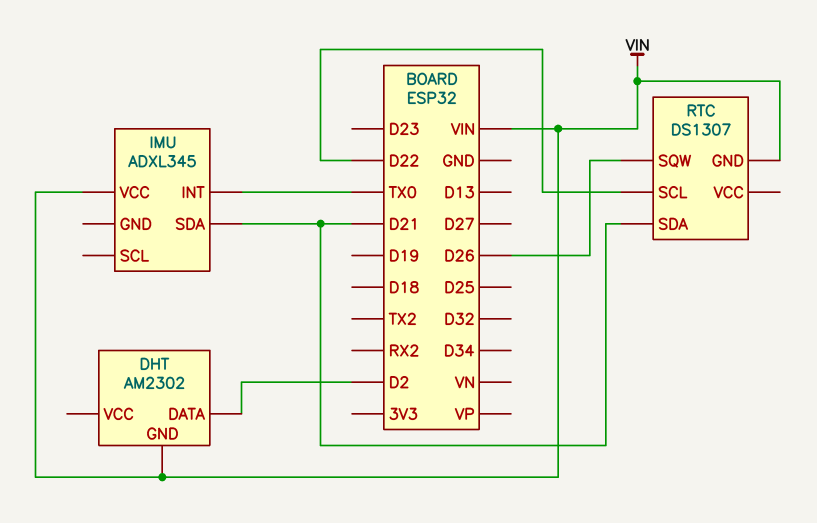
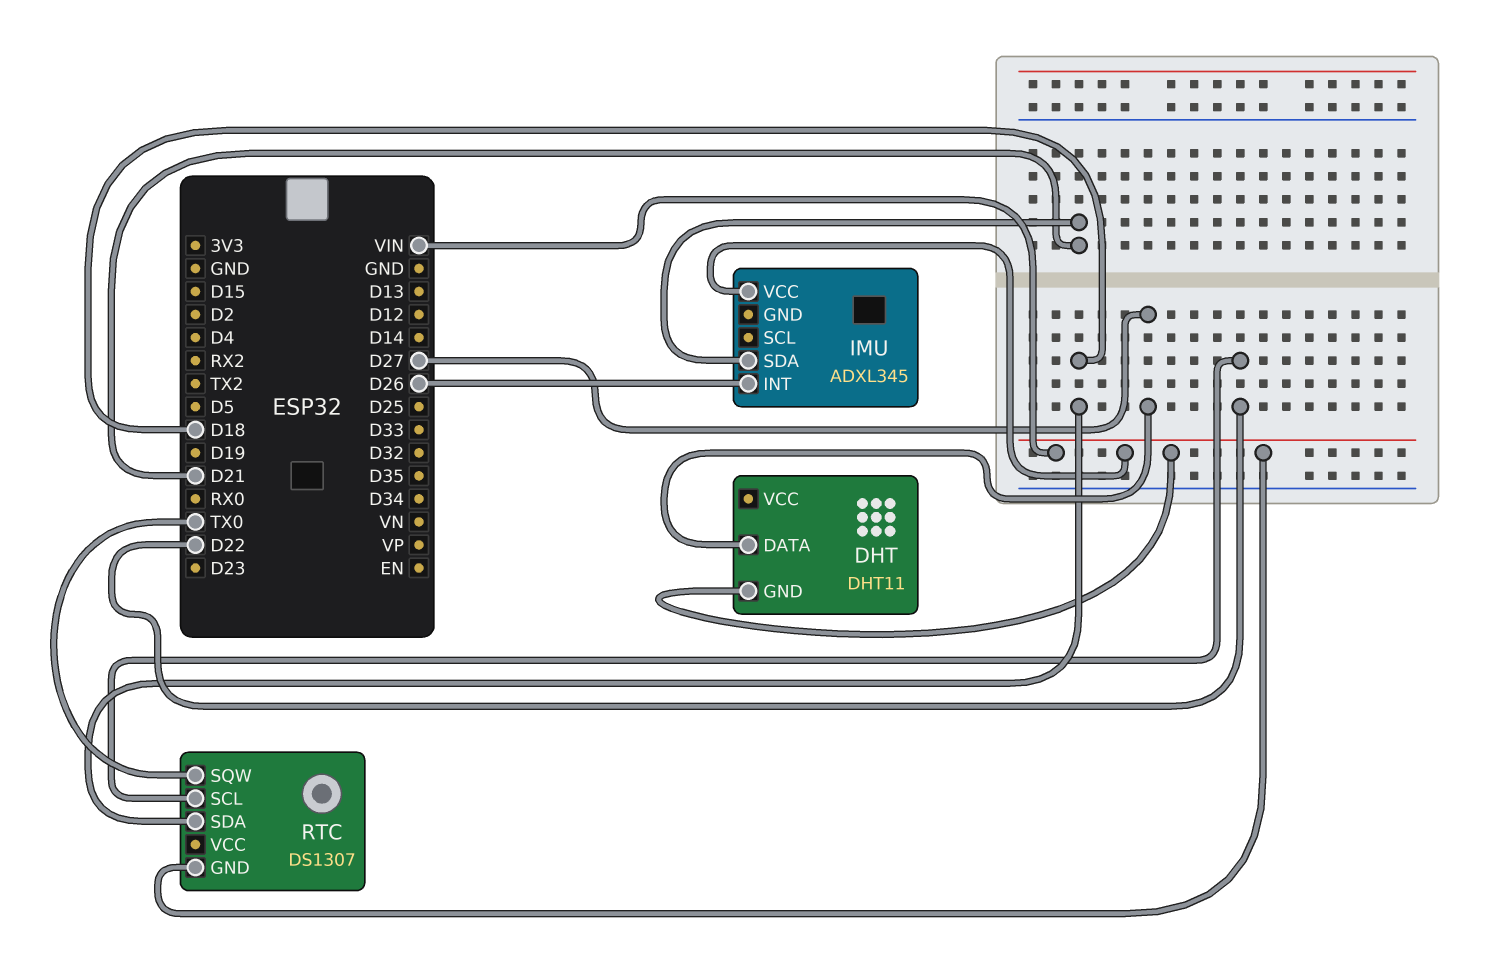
DHT: AM2302 -> DHT11
DHT pin DATA: D2 -> D27
IMU pin INT: TX0 -> D26
RTC pin SDA: D21 -> D18
RTC pin SQW: D26 -> TX0

